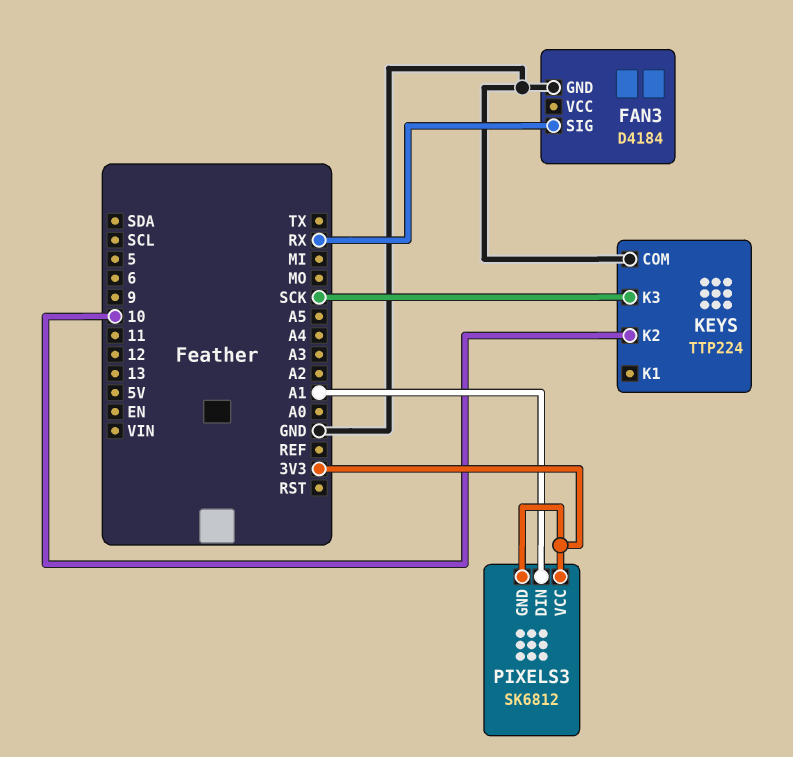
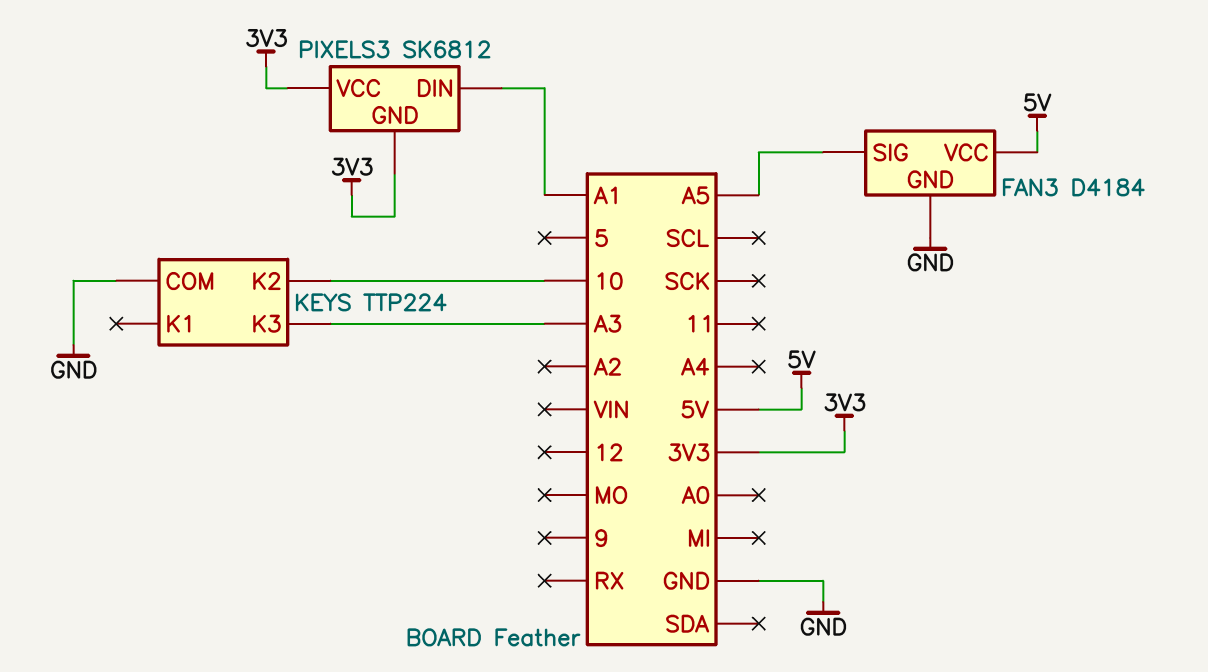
FAN3 pin SIG: RX -> A5
FAN3 pin VCC: none -> 5V
KEYS pin K3: SCK -> A3

